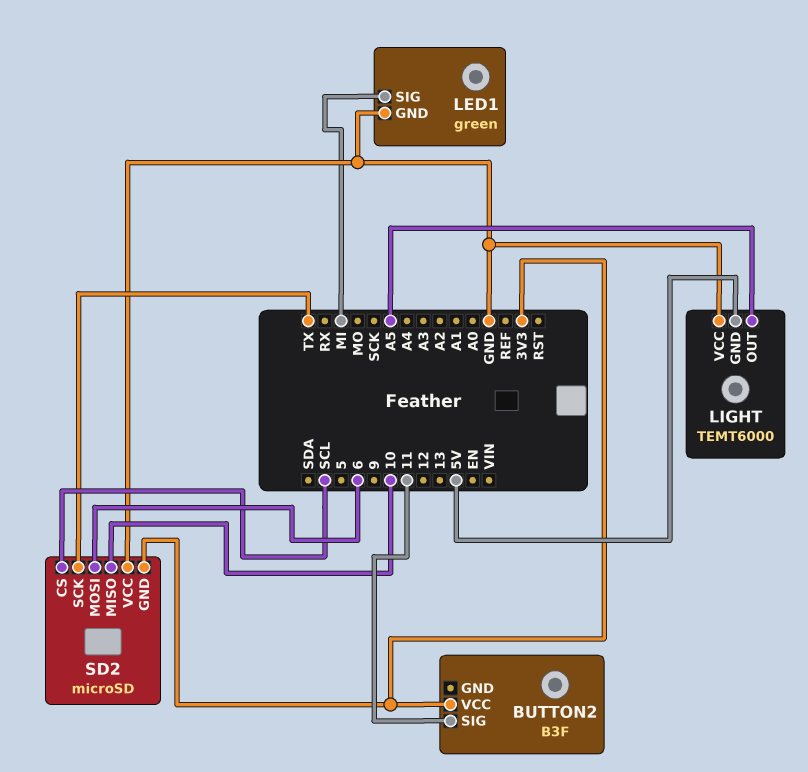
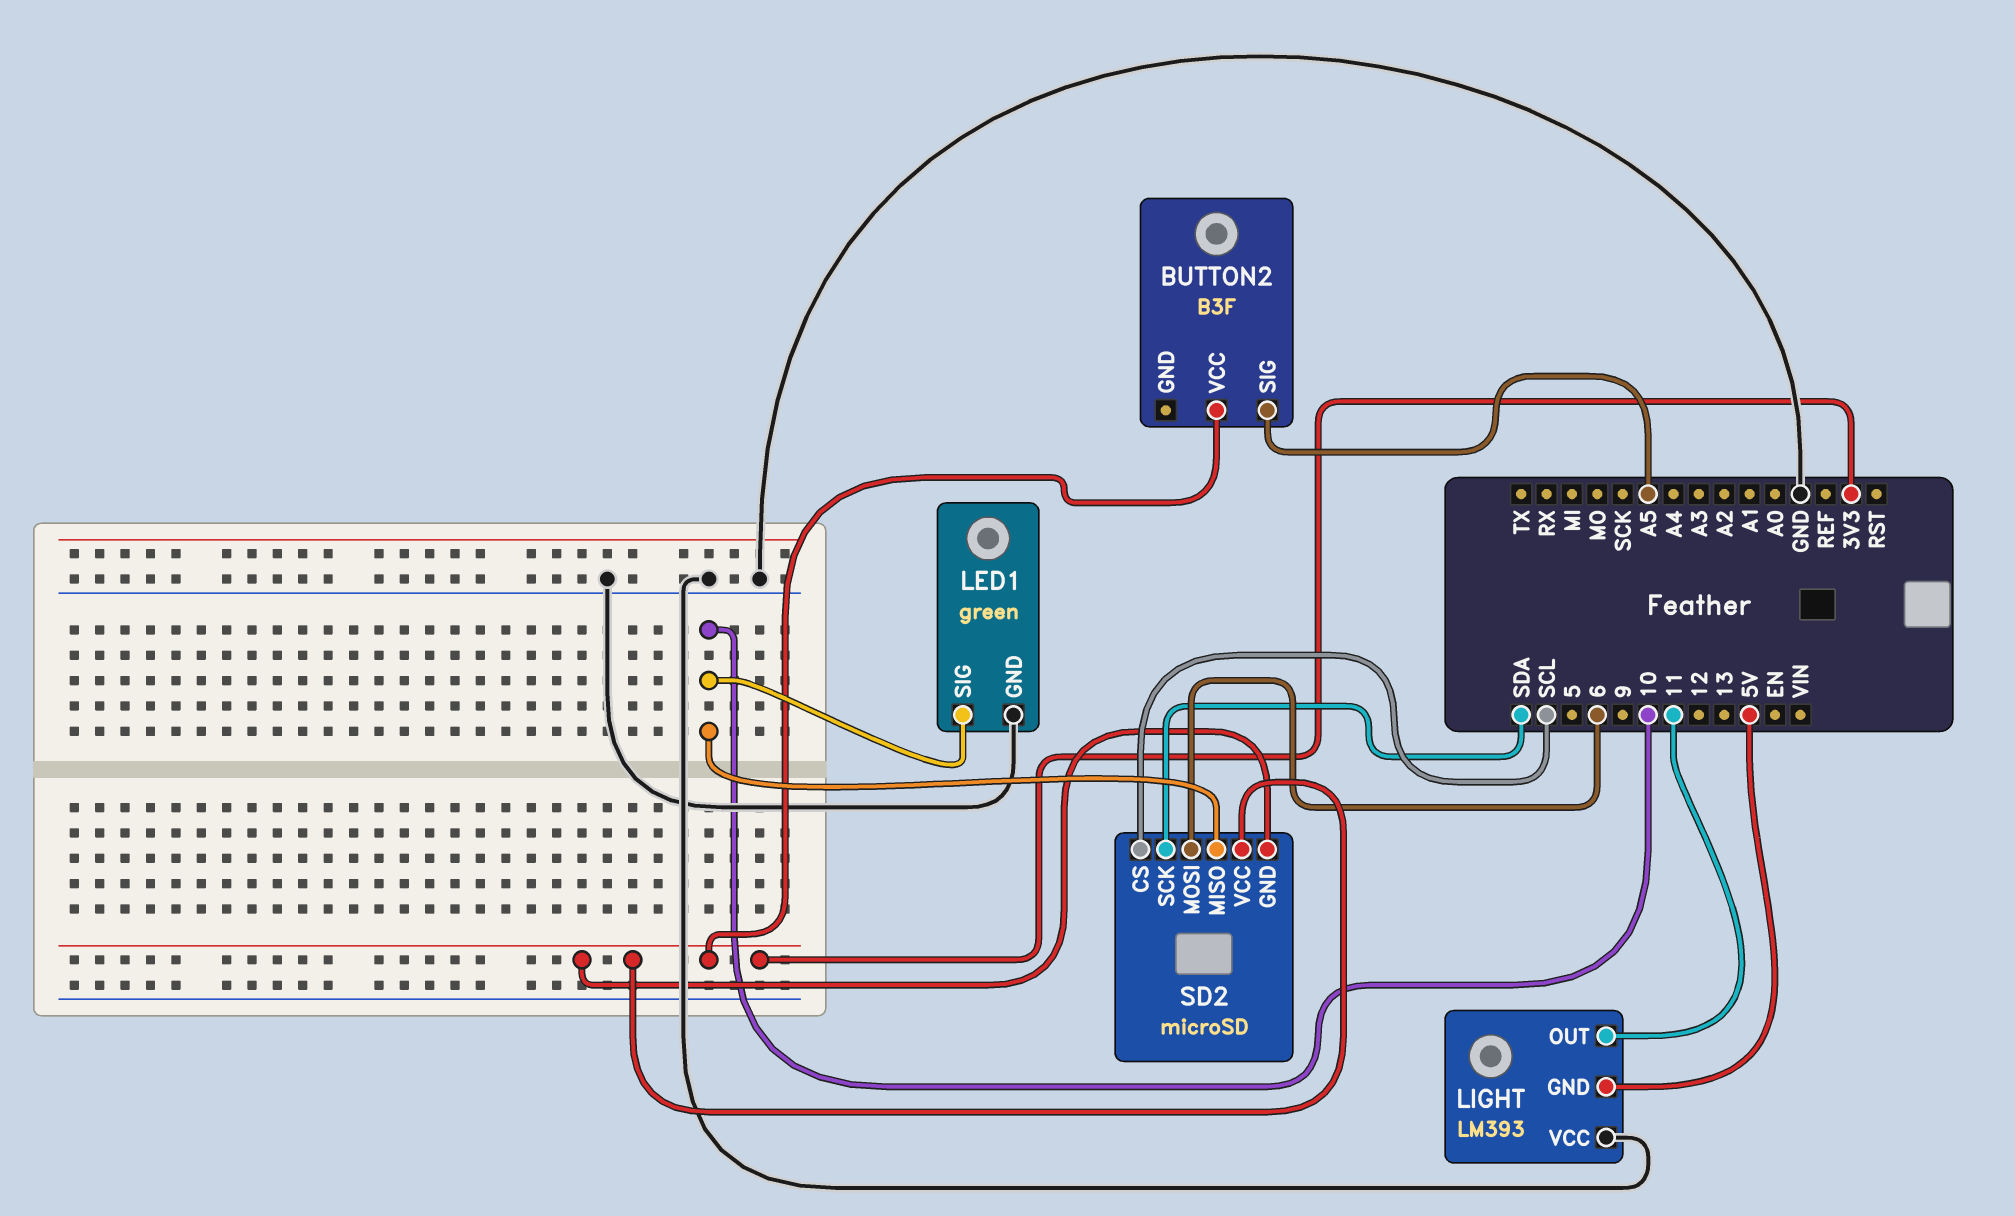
BUTTON2 pin SIG: 11 -> A5
LED1 pin SIG: MI -> 10
LIGHT: TEMT6000 -> LM393
LIGHT pin OUT: A5 -> 11
SD2 pin SCK: TX -> SDA
SD2 pin VCC: GND -> 3V3

